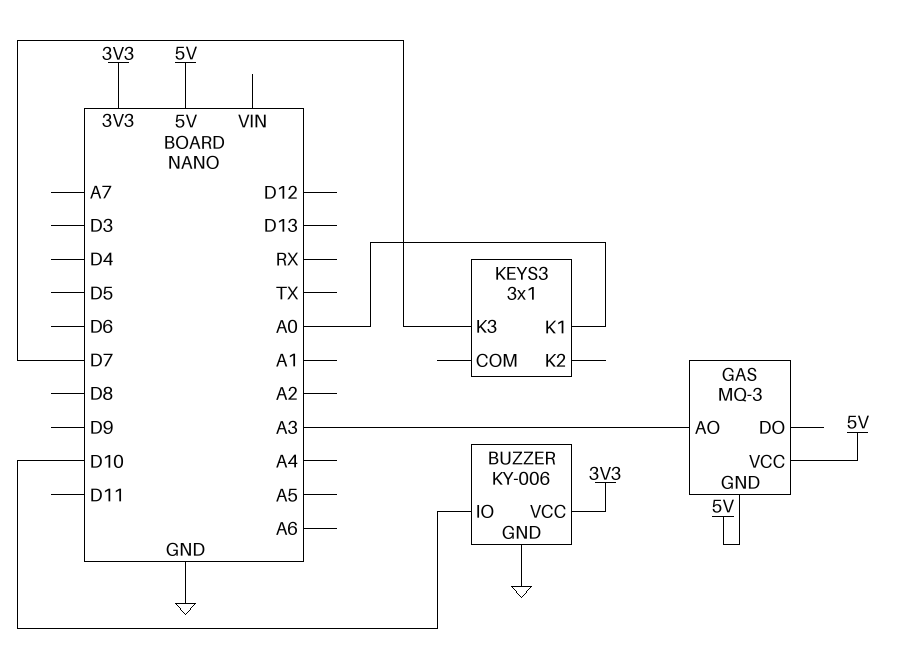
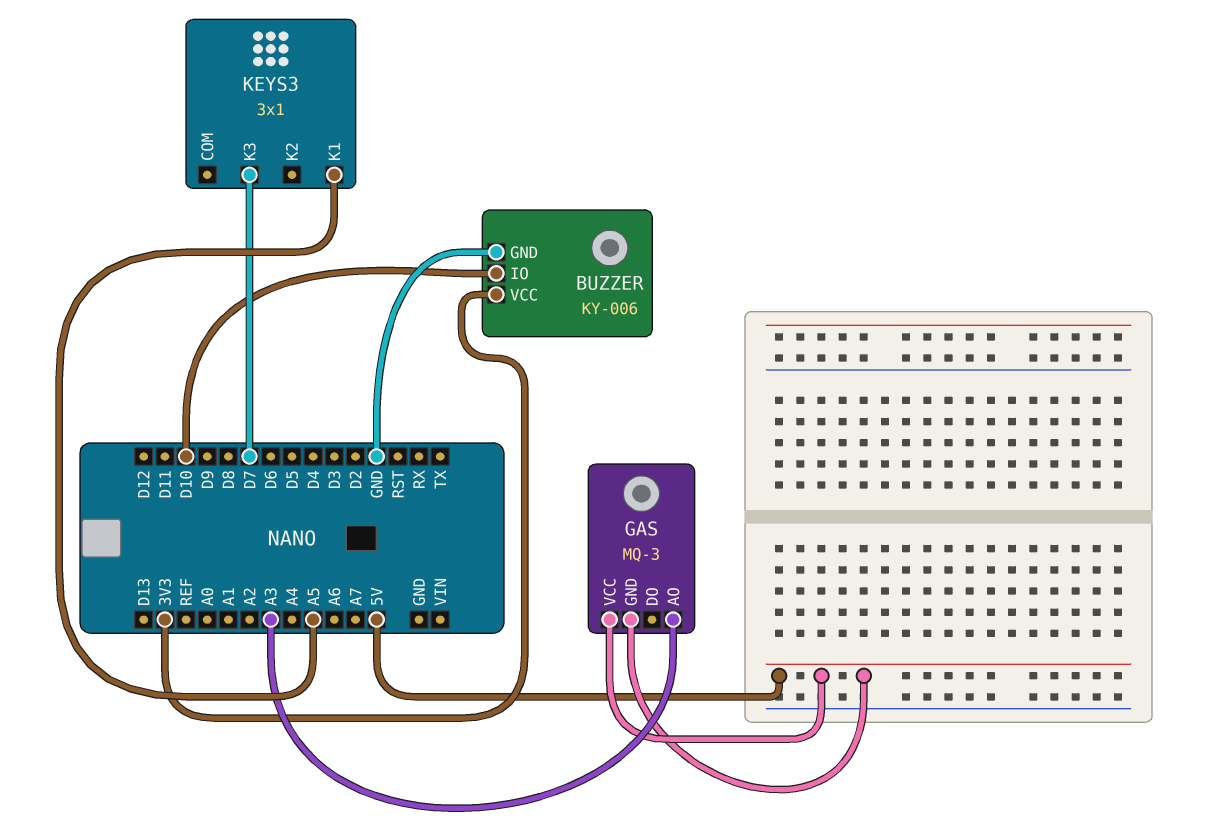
KEYS3 pin K1: A0 -> A5

